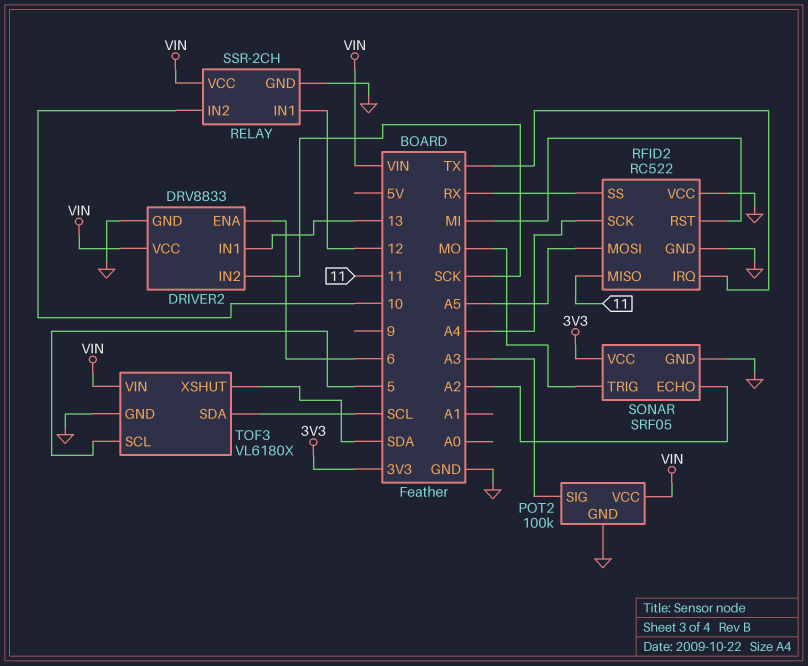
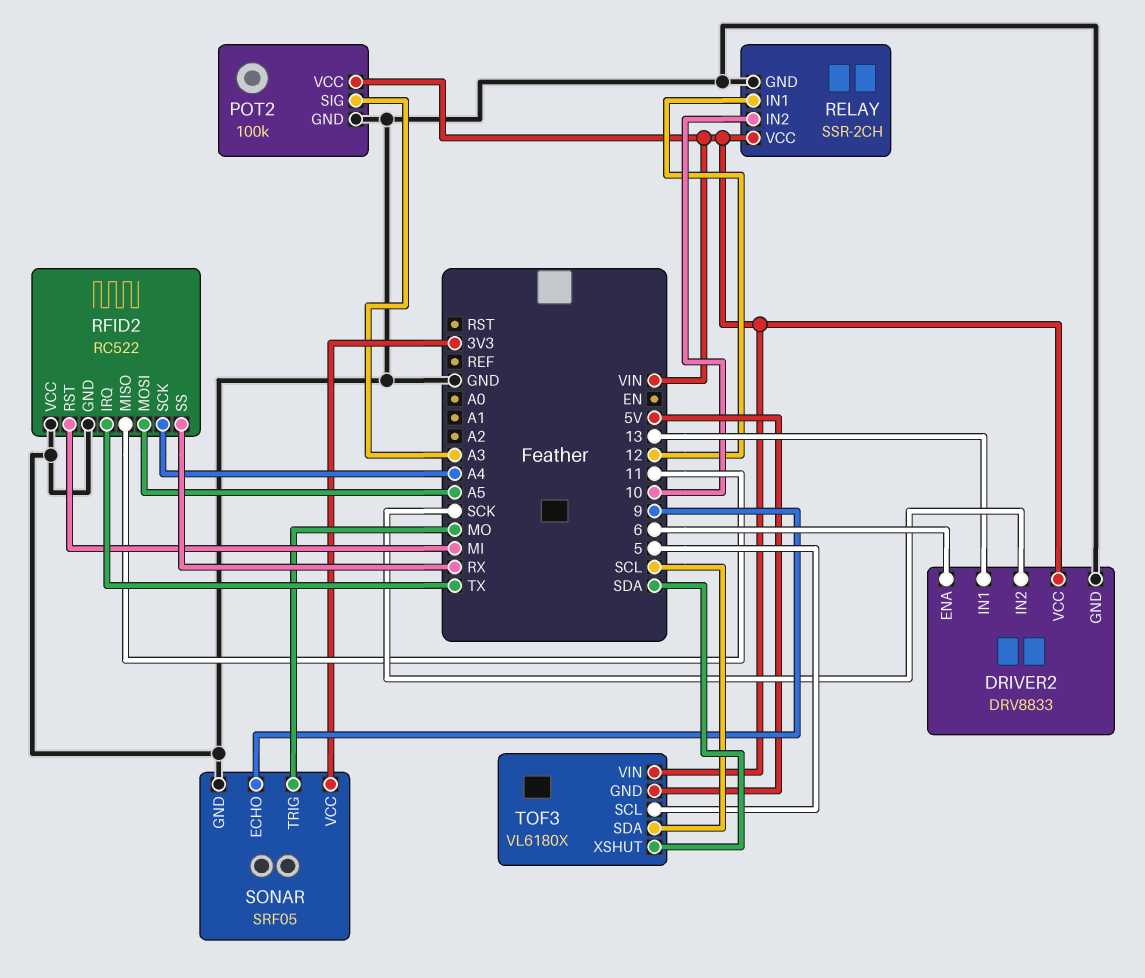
SONAR pin ECHO: A2 -> 9
TOF3 pin GND: GND -> 5V

